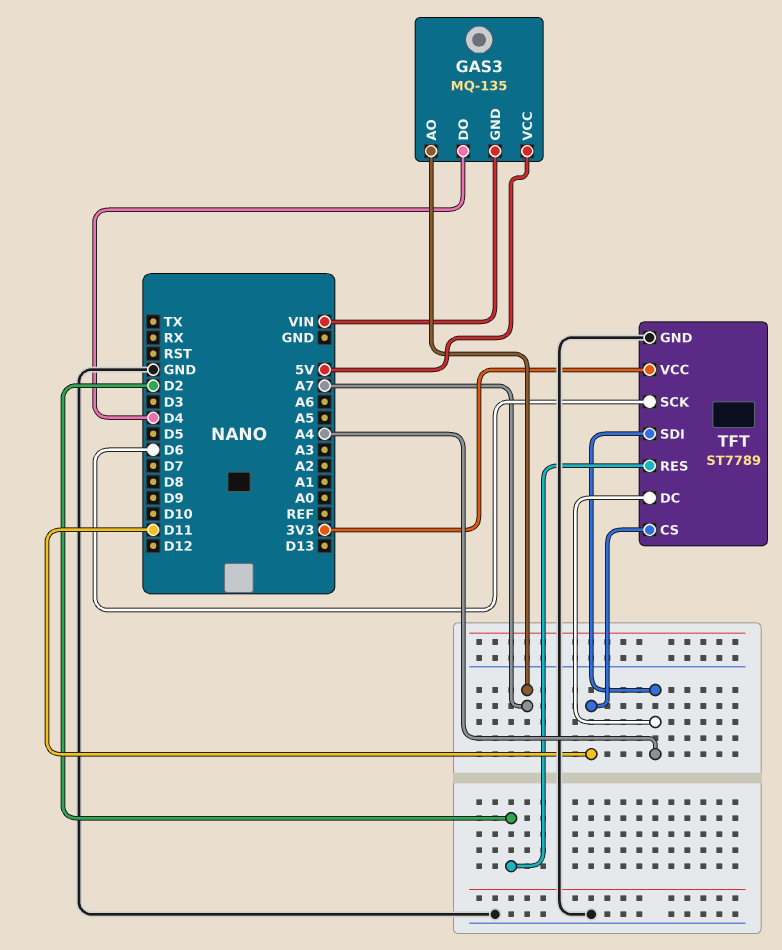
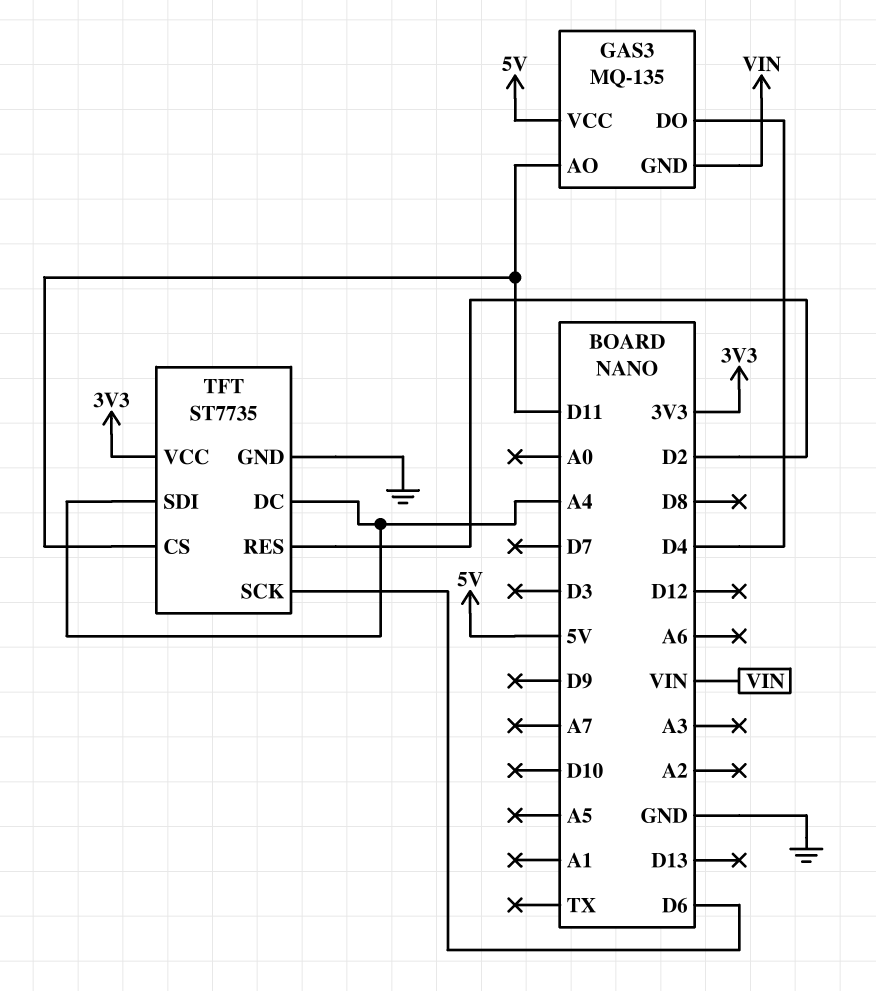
GAS3 pin AO: A7 -> D11
TFT: ST7789 -> ST7735

